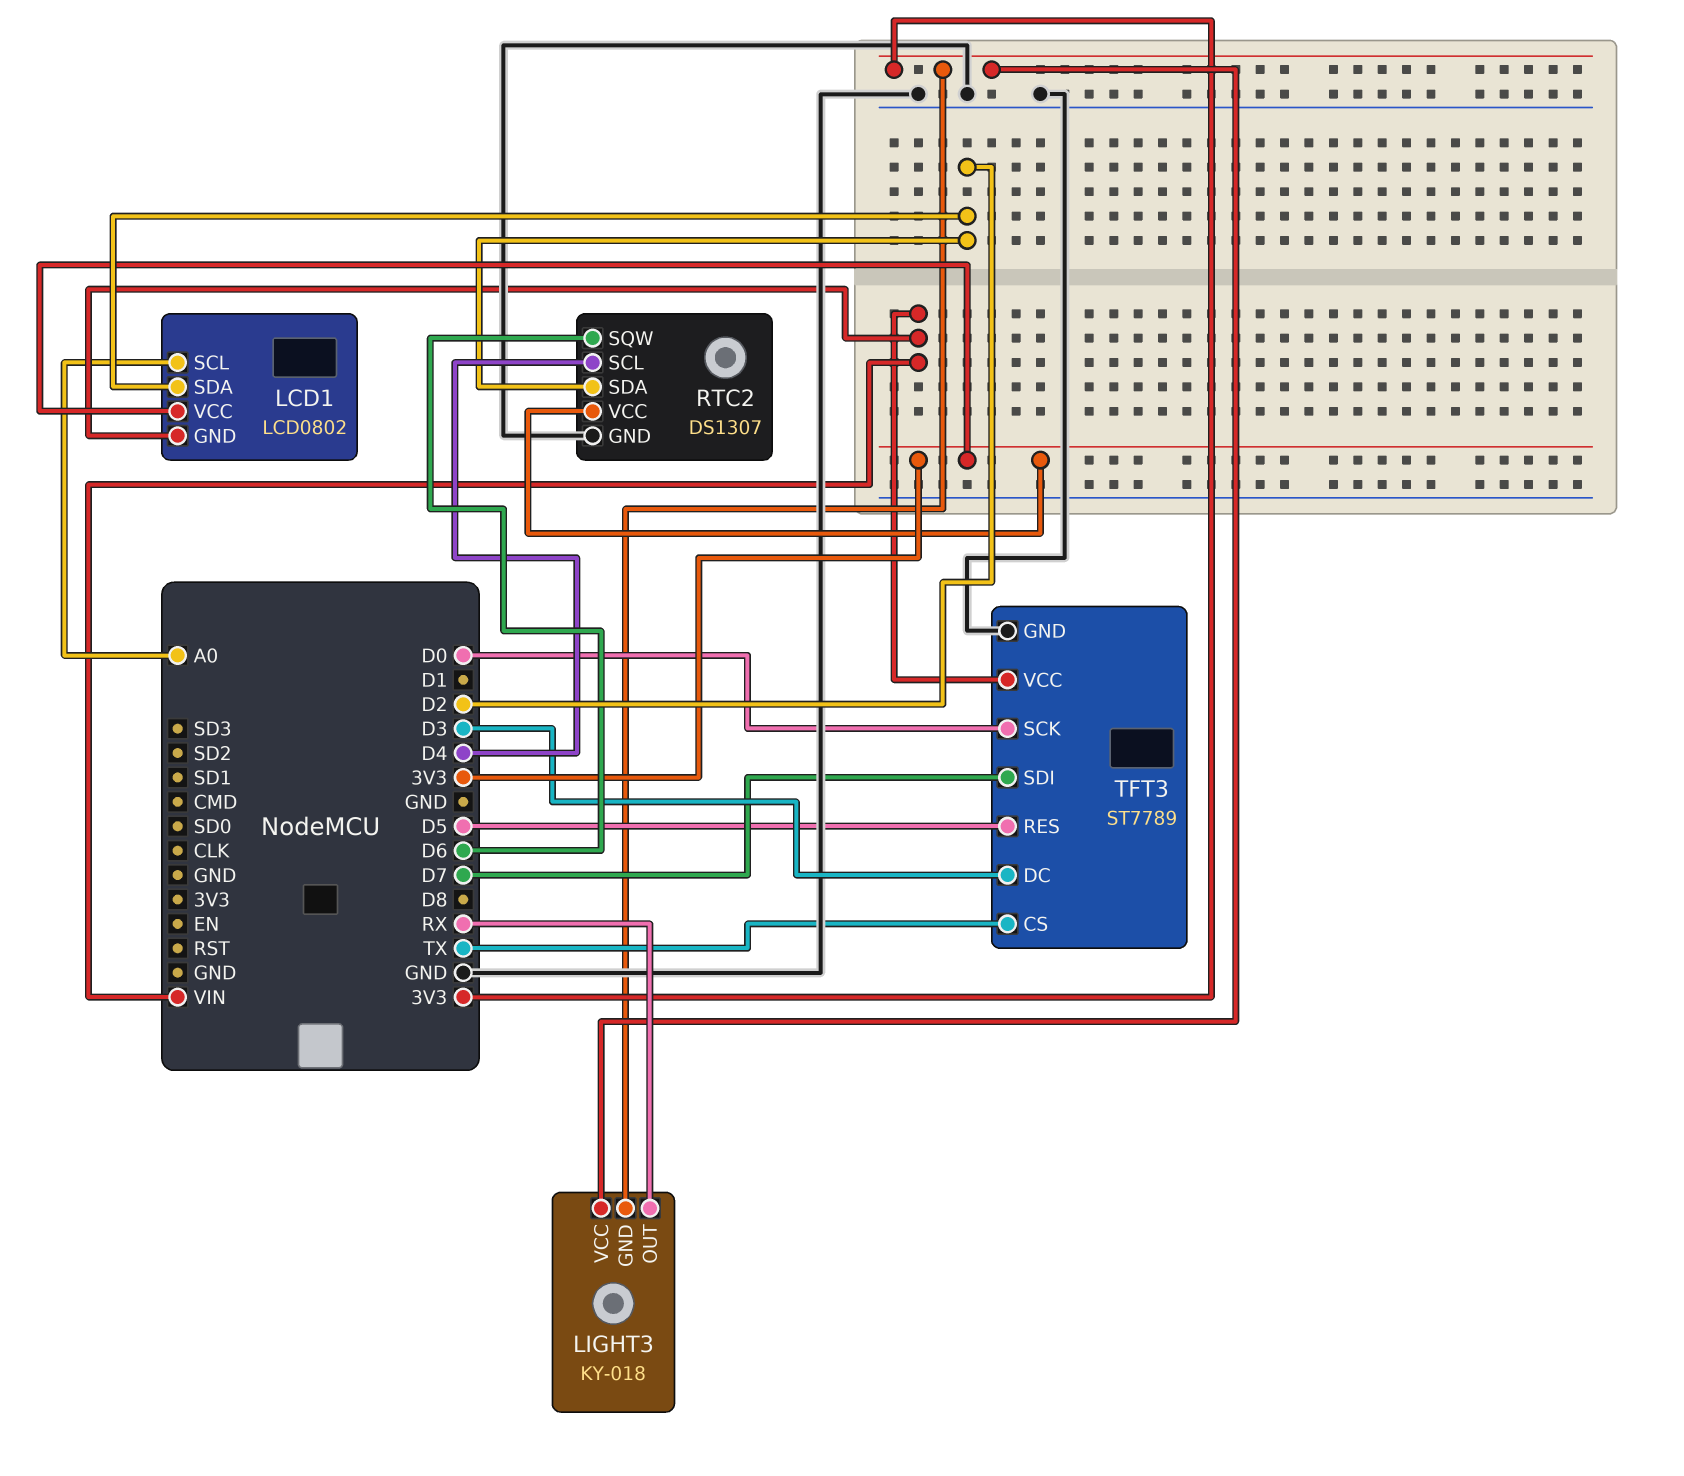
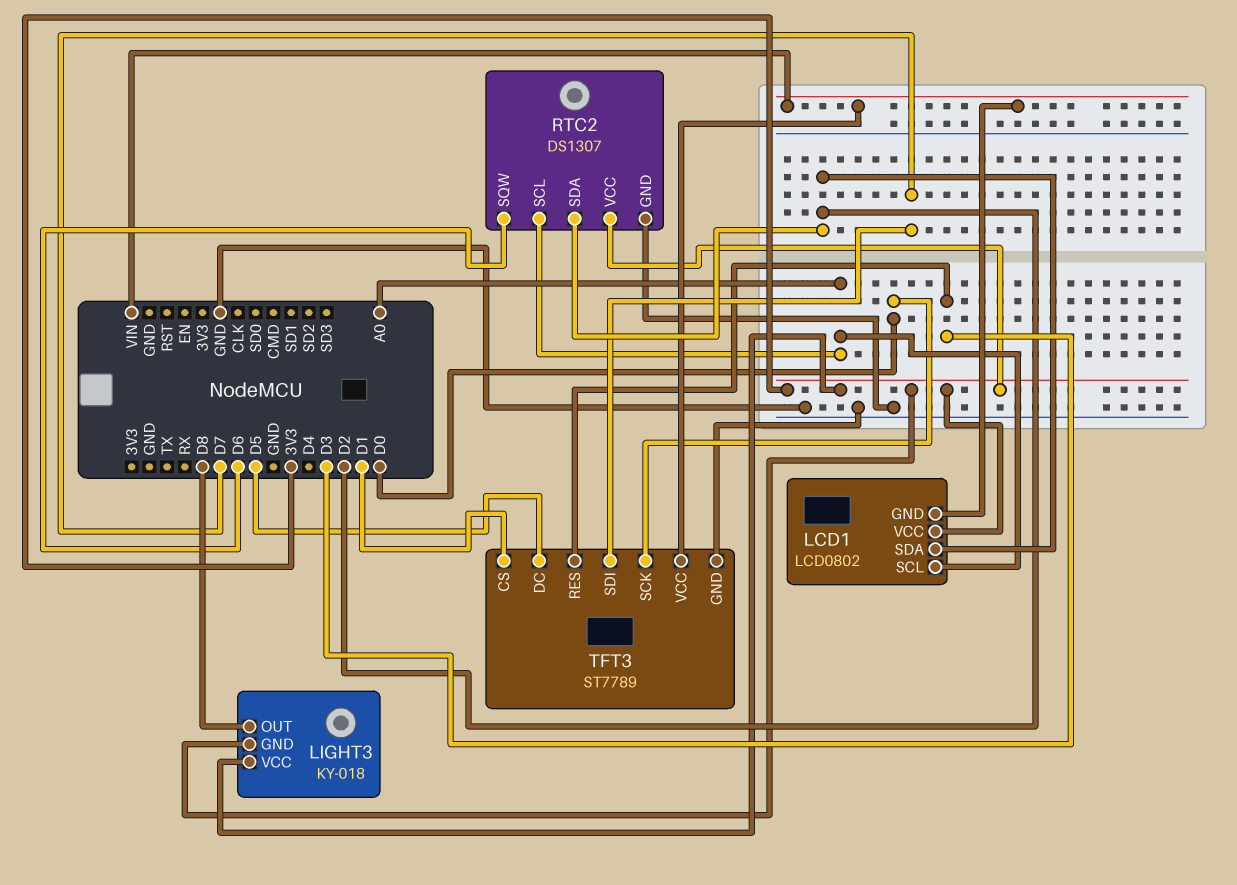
LIGHT3 pin OUT: RX -> D8
RTC2 pin SCL: D4 -> A0
TFT3 pin CS: TX -> D1
TFT3 pin DC: D3 -> D5
TFT3 pin RES: D5 -> D3

